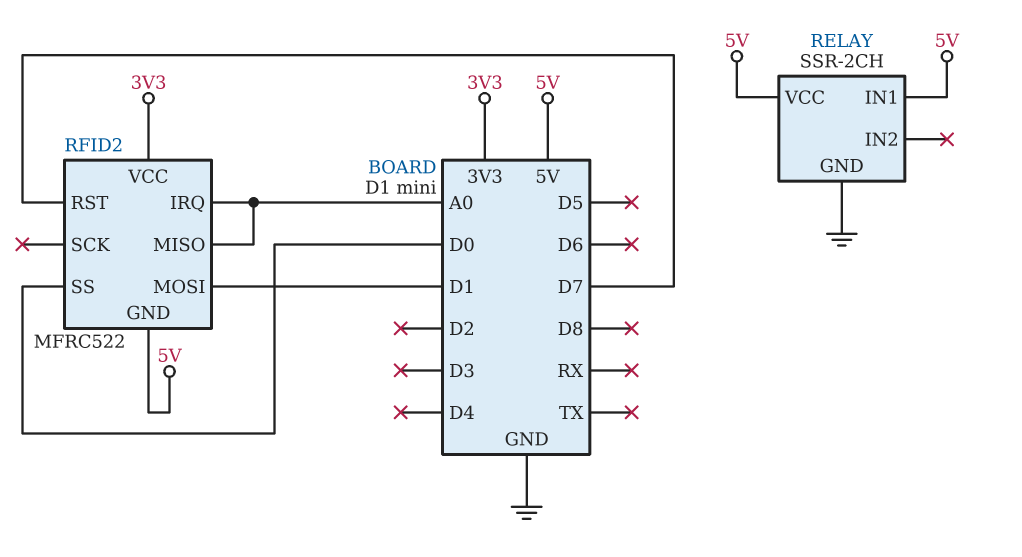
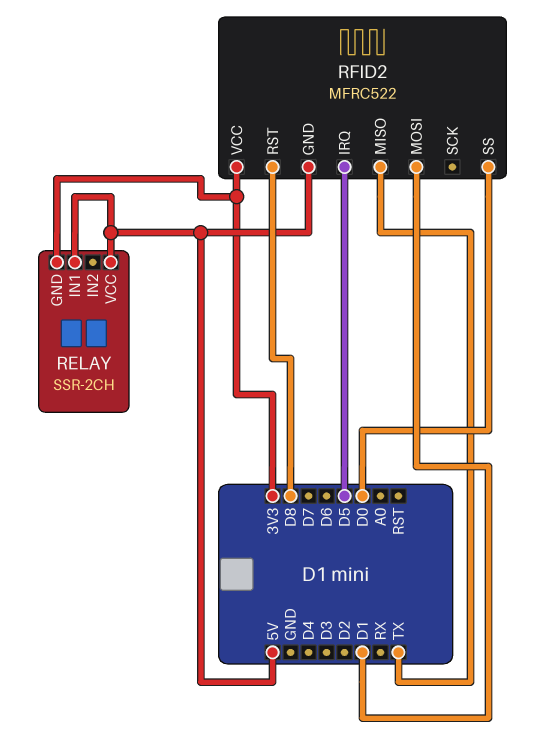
RELAY pin GND: GND -> 3V3
RFID2 pin IRQ: A0 -> D5
RFID2 pin MISO: A0 -> TX
RFID2 pin RST: D7 -> D8

